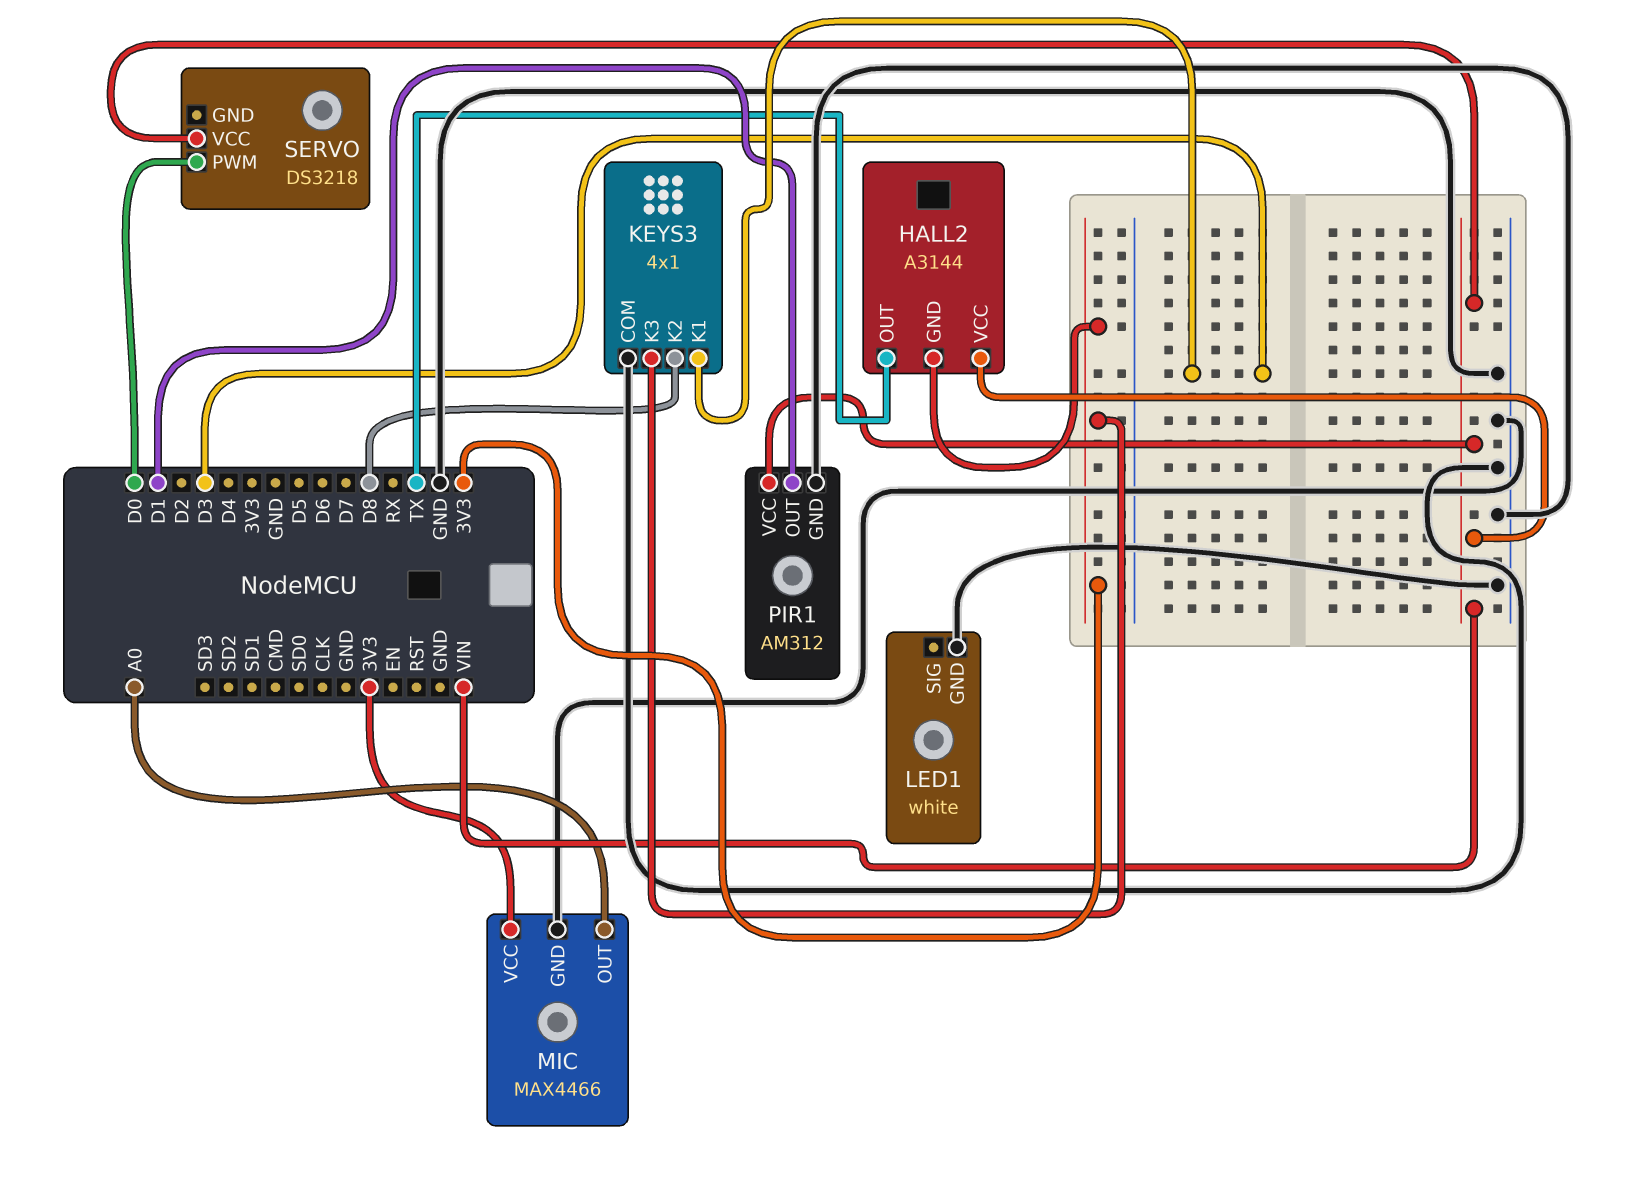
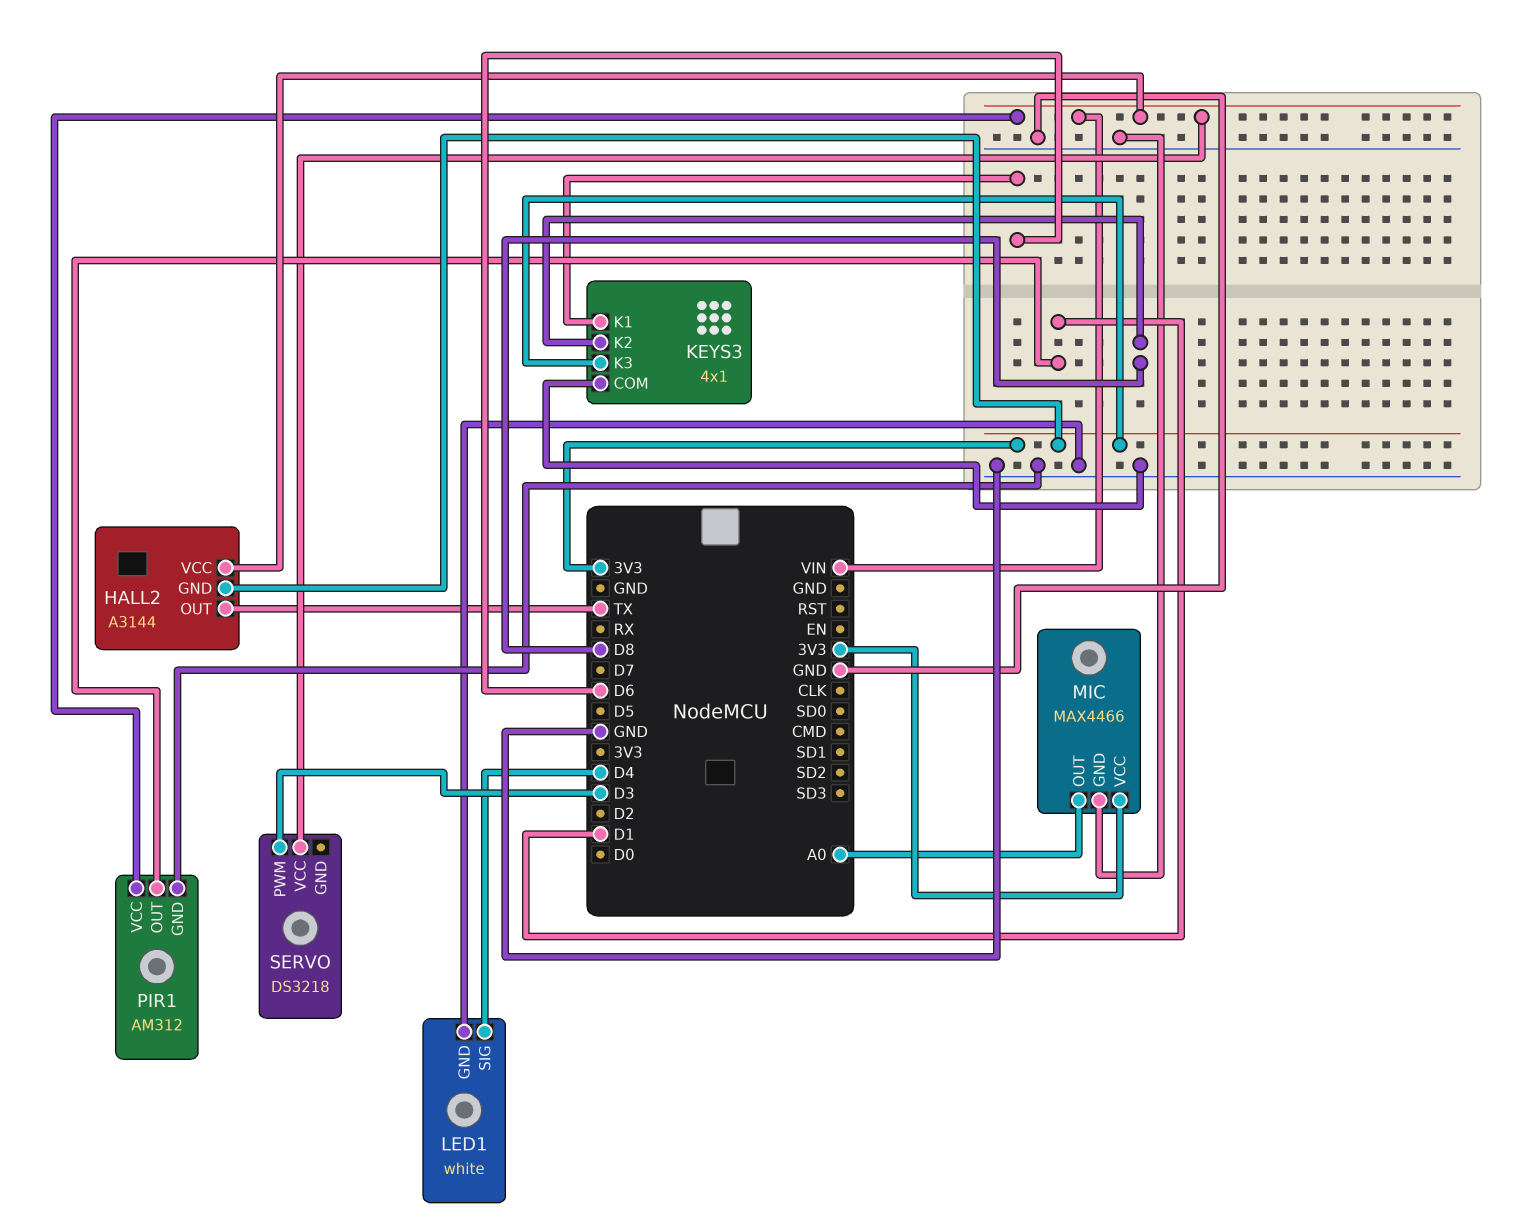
KEYS3 pin K1: D3 -> D6
LED1 pin SIG: none -> D4
SERVO pin PWM: D0 -> D3

